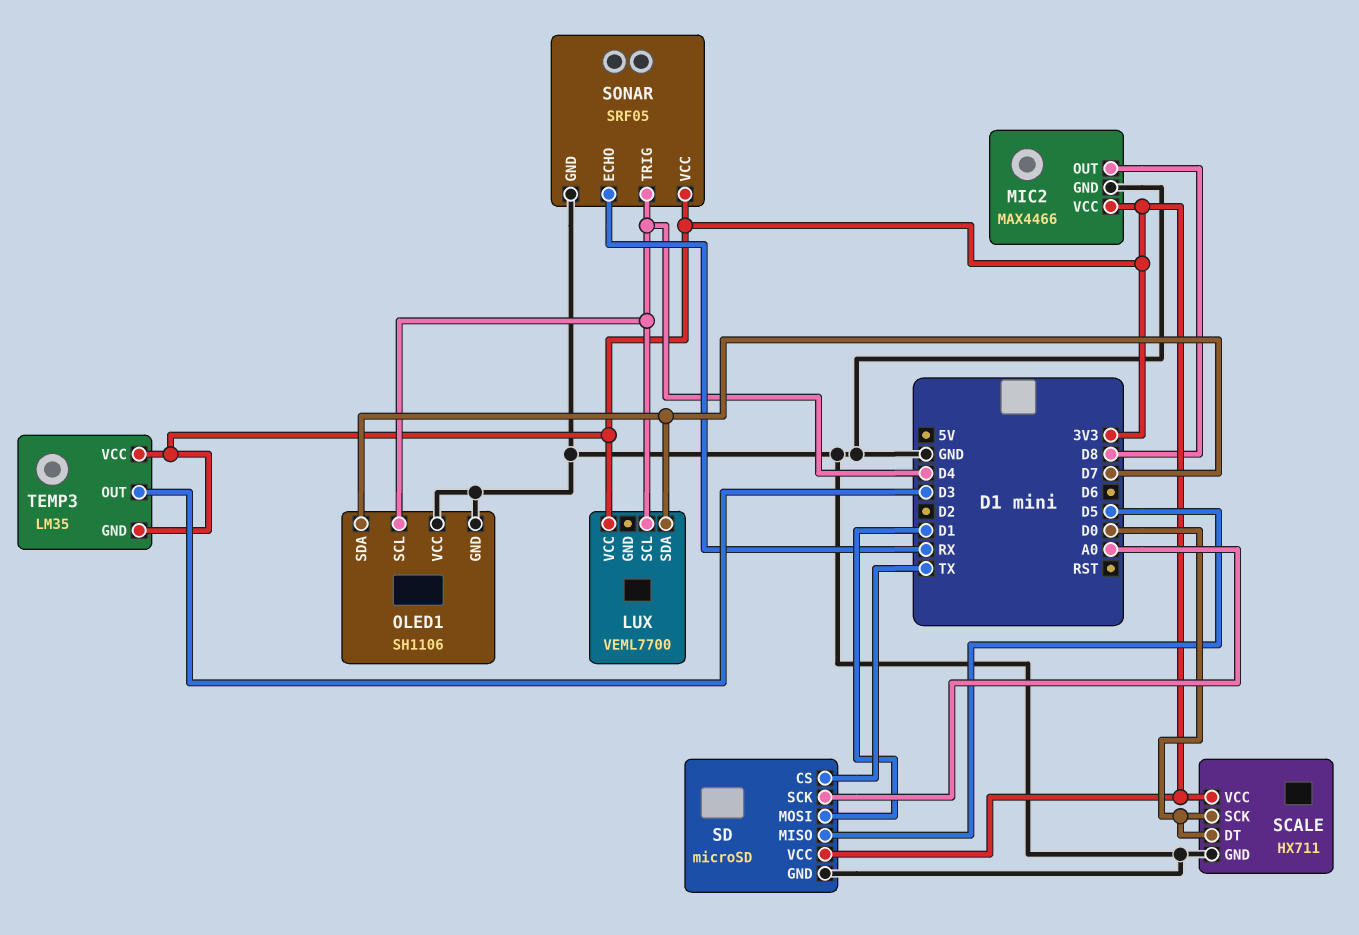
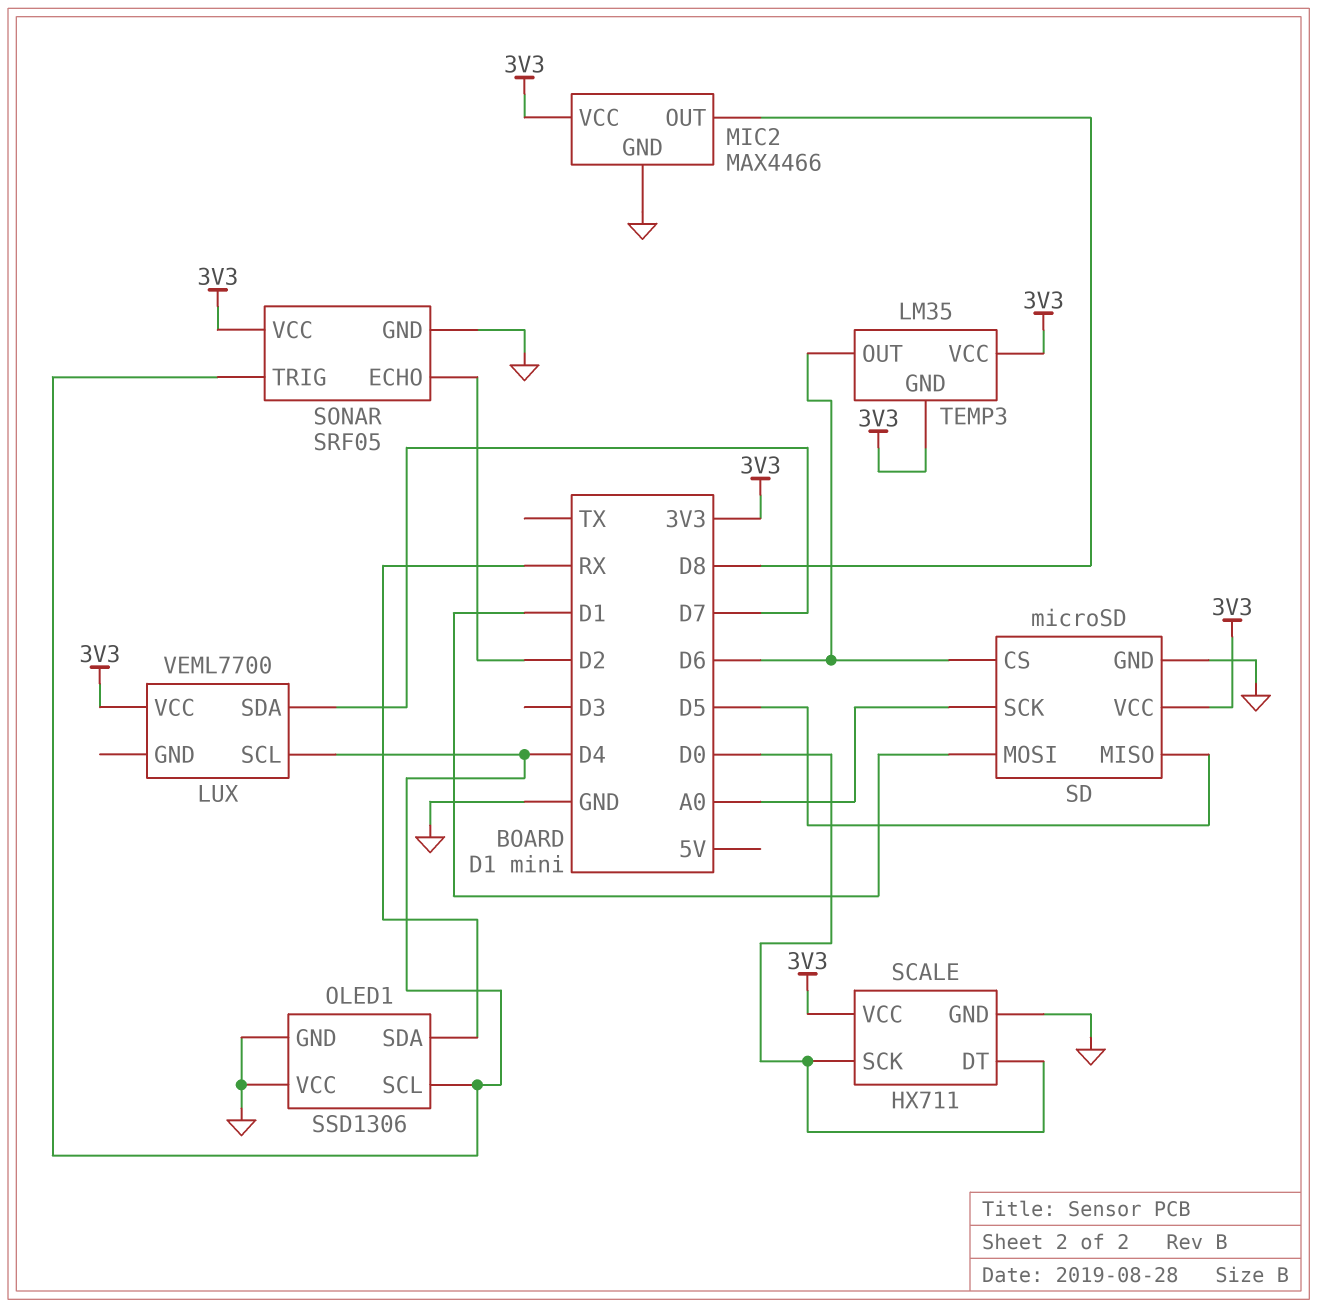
OLED1: SH1106 -> SSD1306
OLED1 pin SDA: D7 -> RX
SD pin CS: TX -> D6
SONAR pin ECHO: RX -> D2
TEMP3 pin OUT: D3 -> D6

